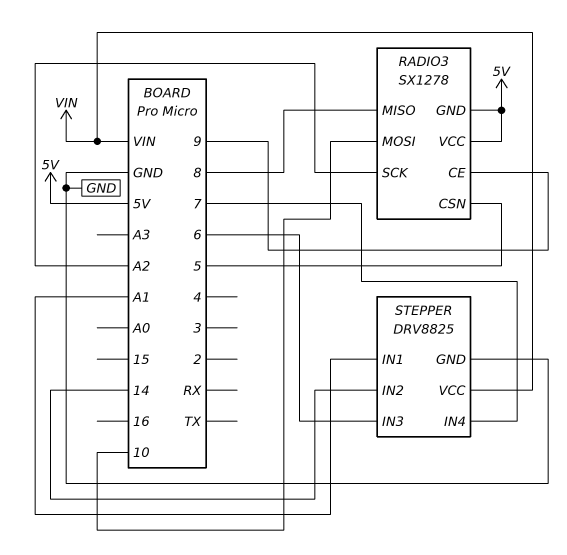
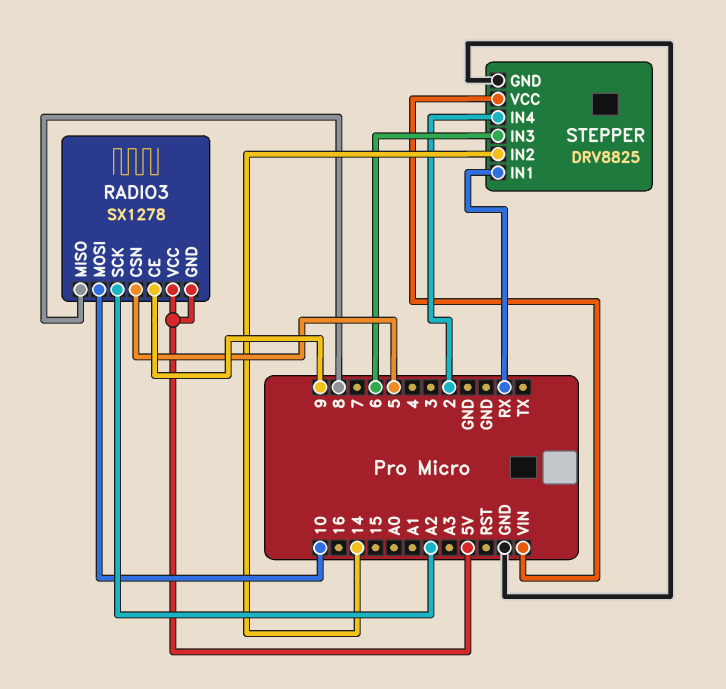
STEPPER pin IN1: A1 -> RX
STEPPER pin IN4: 7 -> 2

